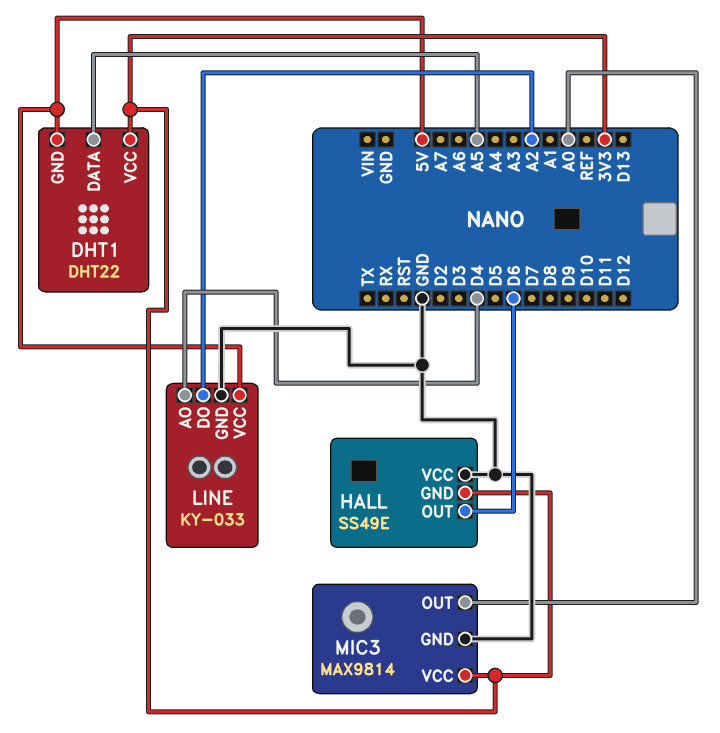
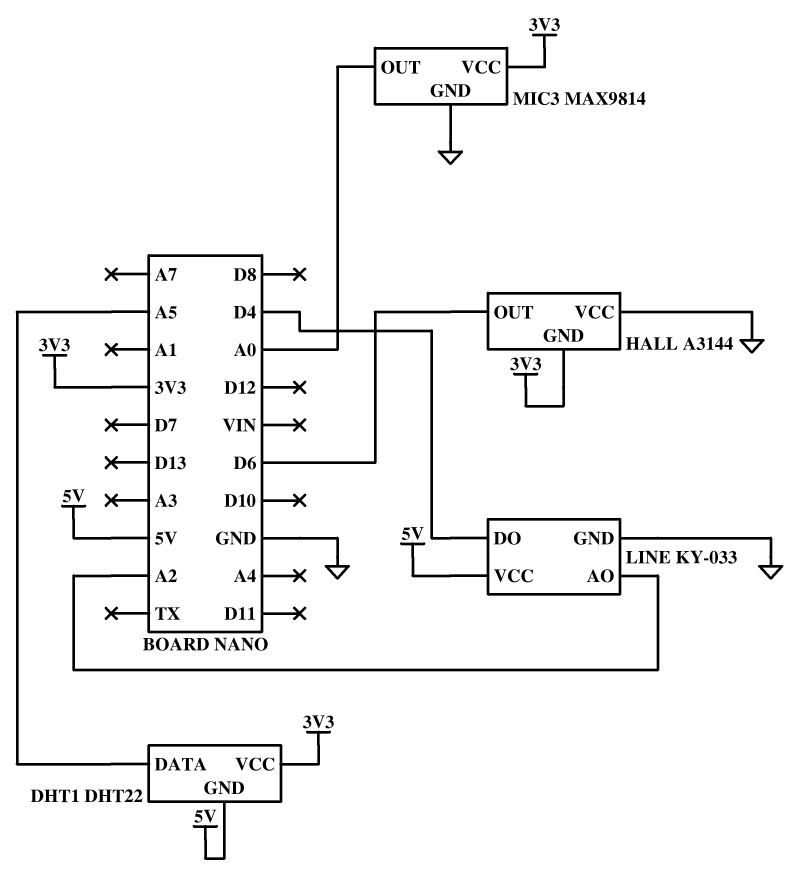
HALL: SS49E -> A3144
LINE pin AO: D4 -> A2
LINE pin DO: A2 -> D4

